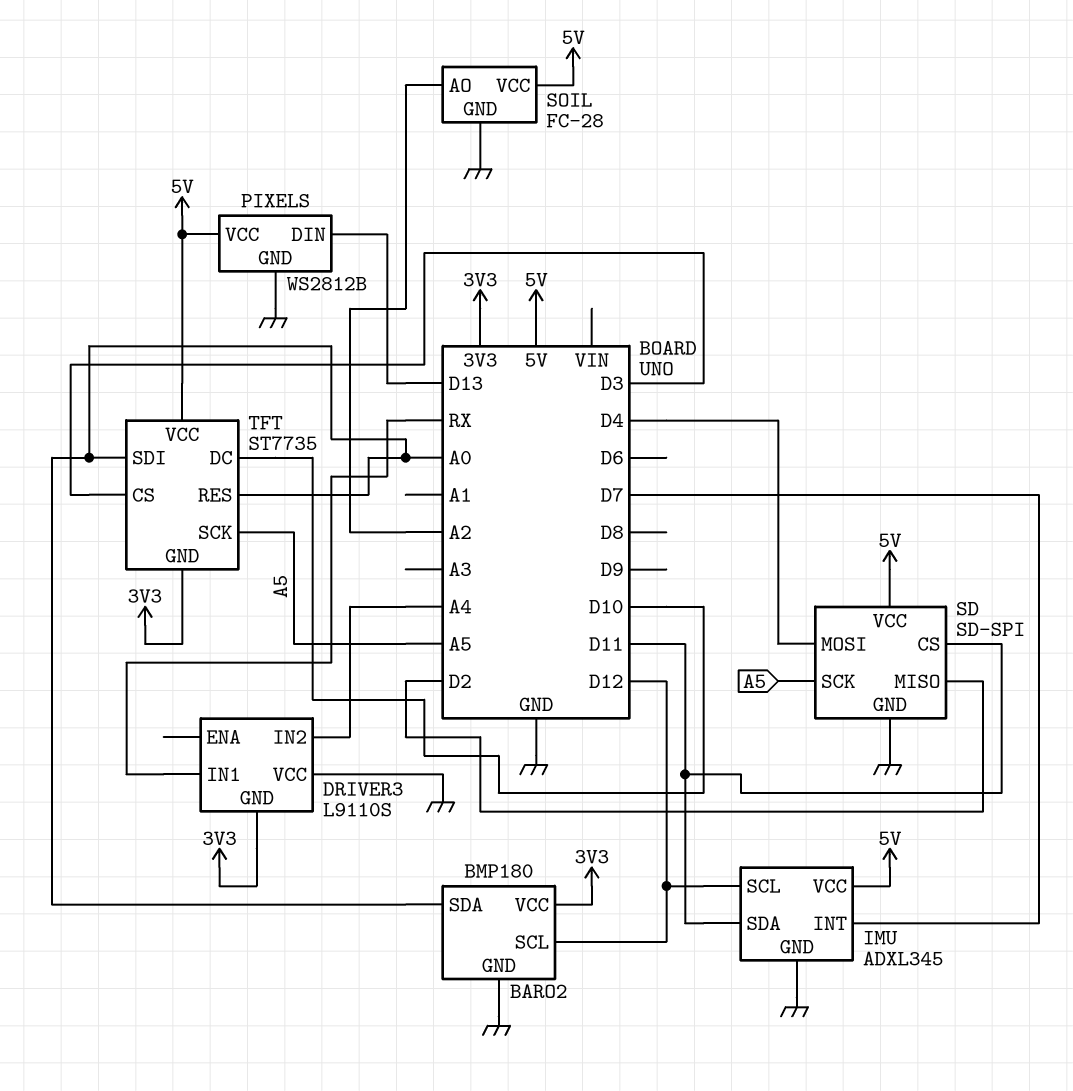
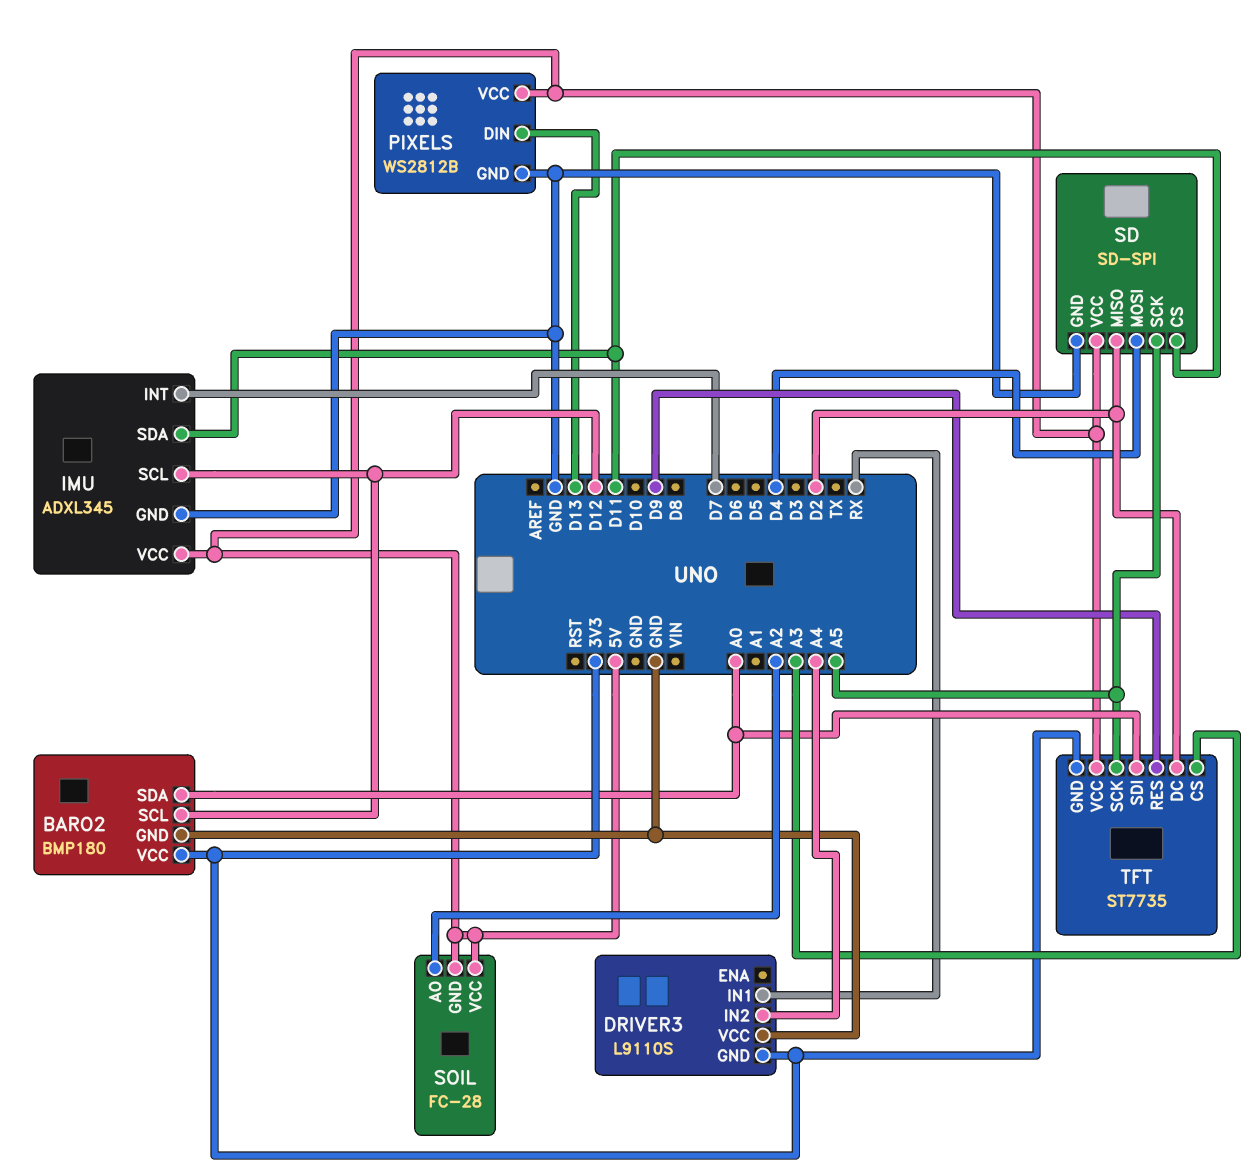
SOIL pin GND: GND -> 5V
TFT pin CS: D3 -> A3
TFT pin DC: D10 -> D2
TFT pin RES: A0 -> D9

